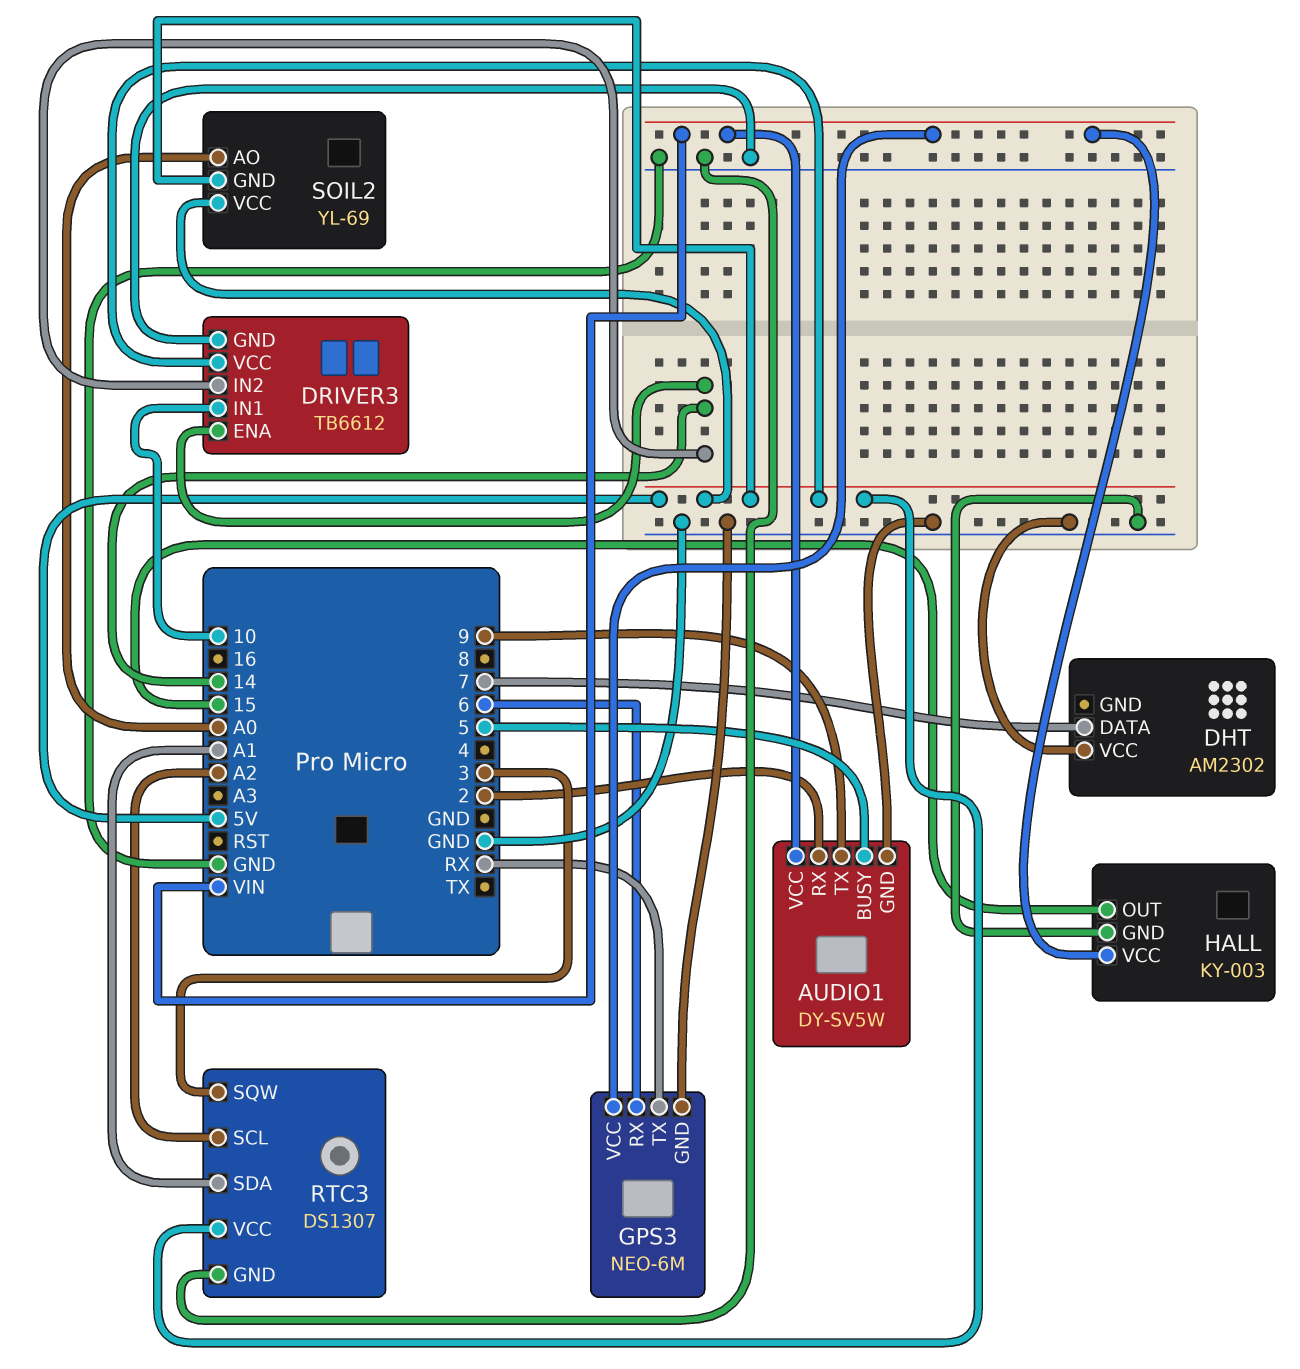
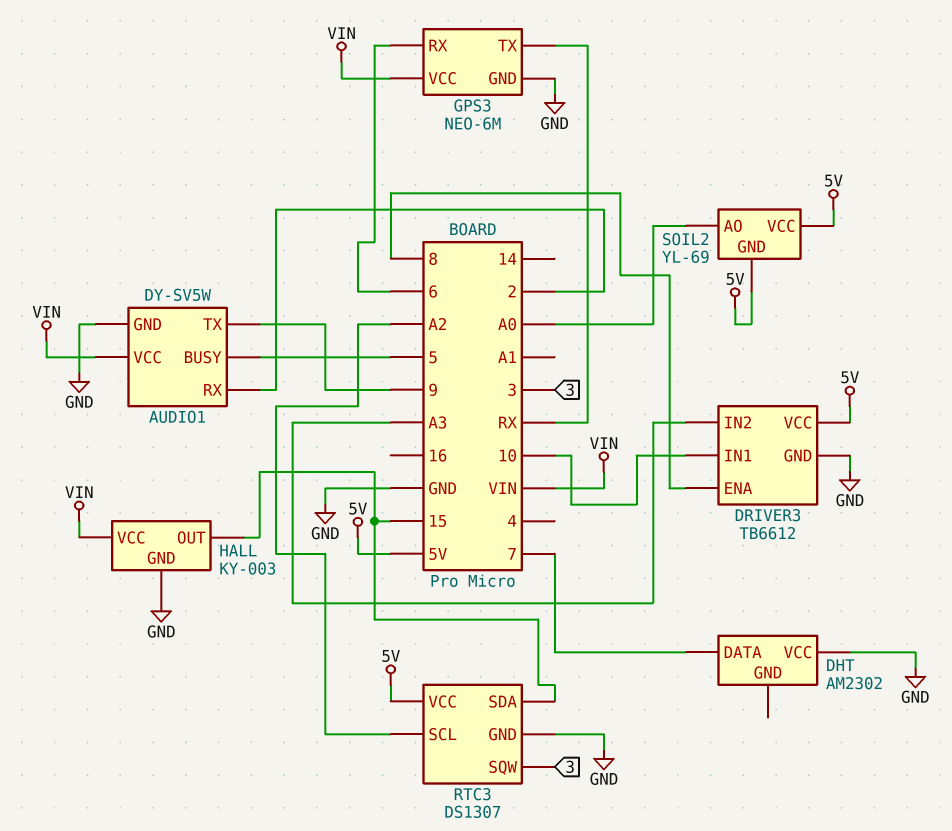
DRIVER3 pin ENA: 14 -> 8
DRIVER3 pin IN2: 14 -> A3
RTC3 pin SDA: A1 -> 15

